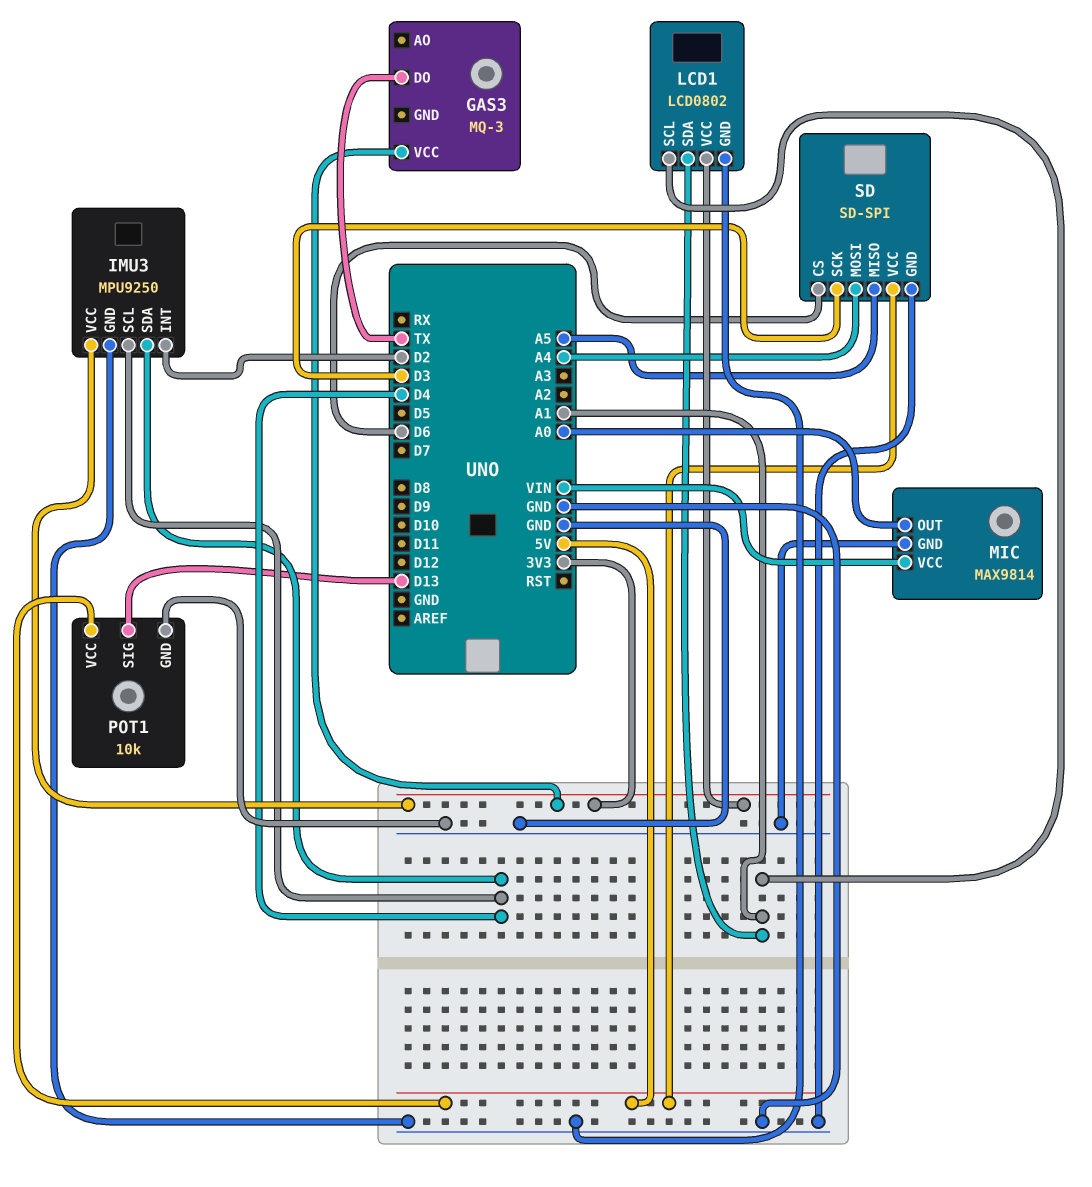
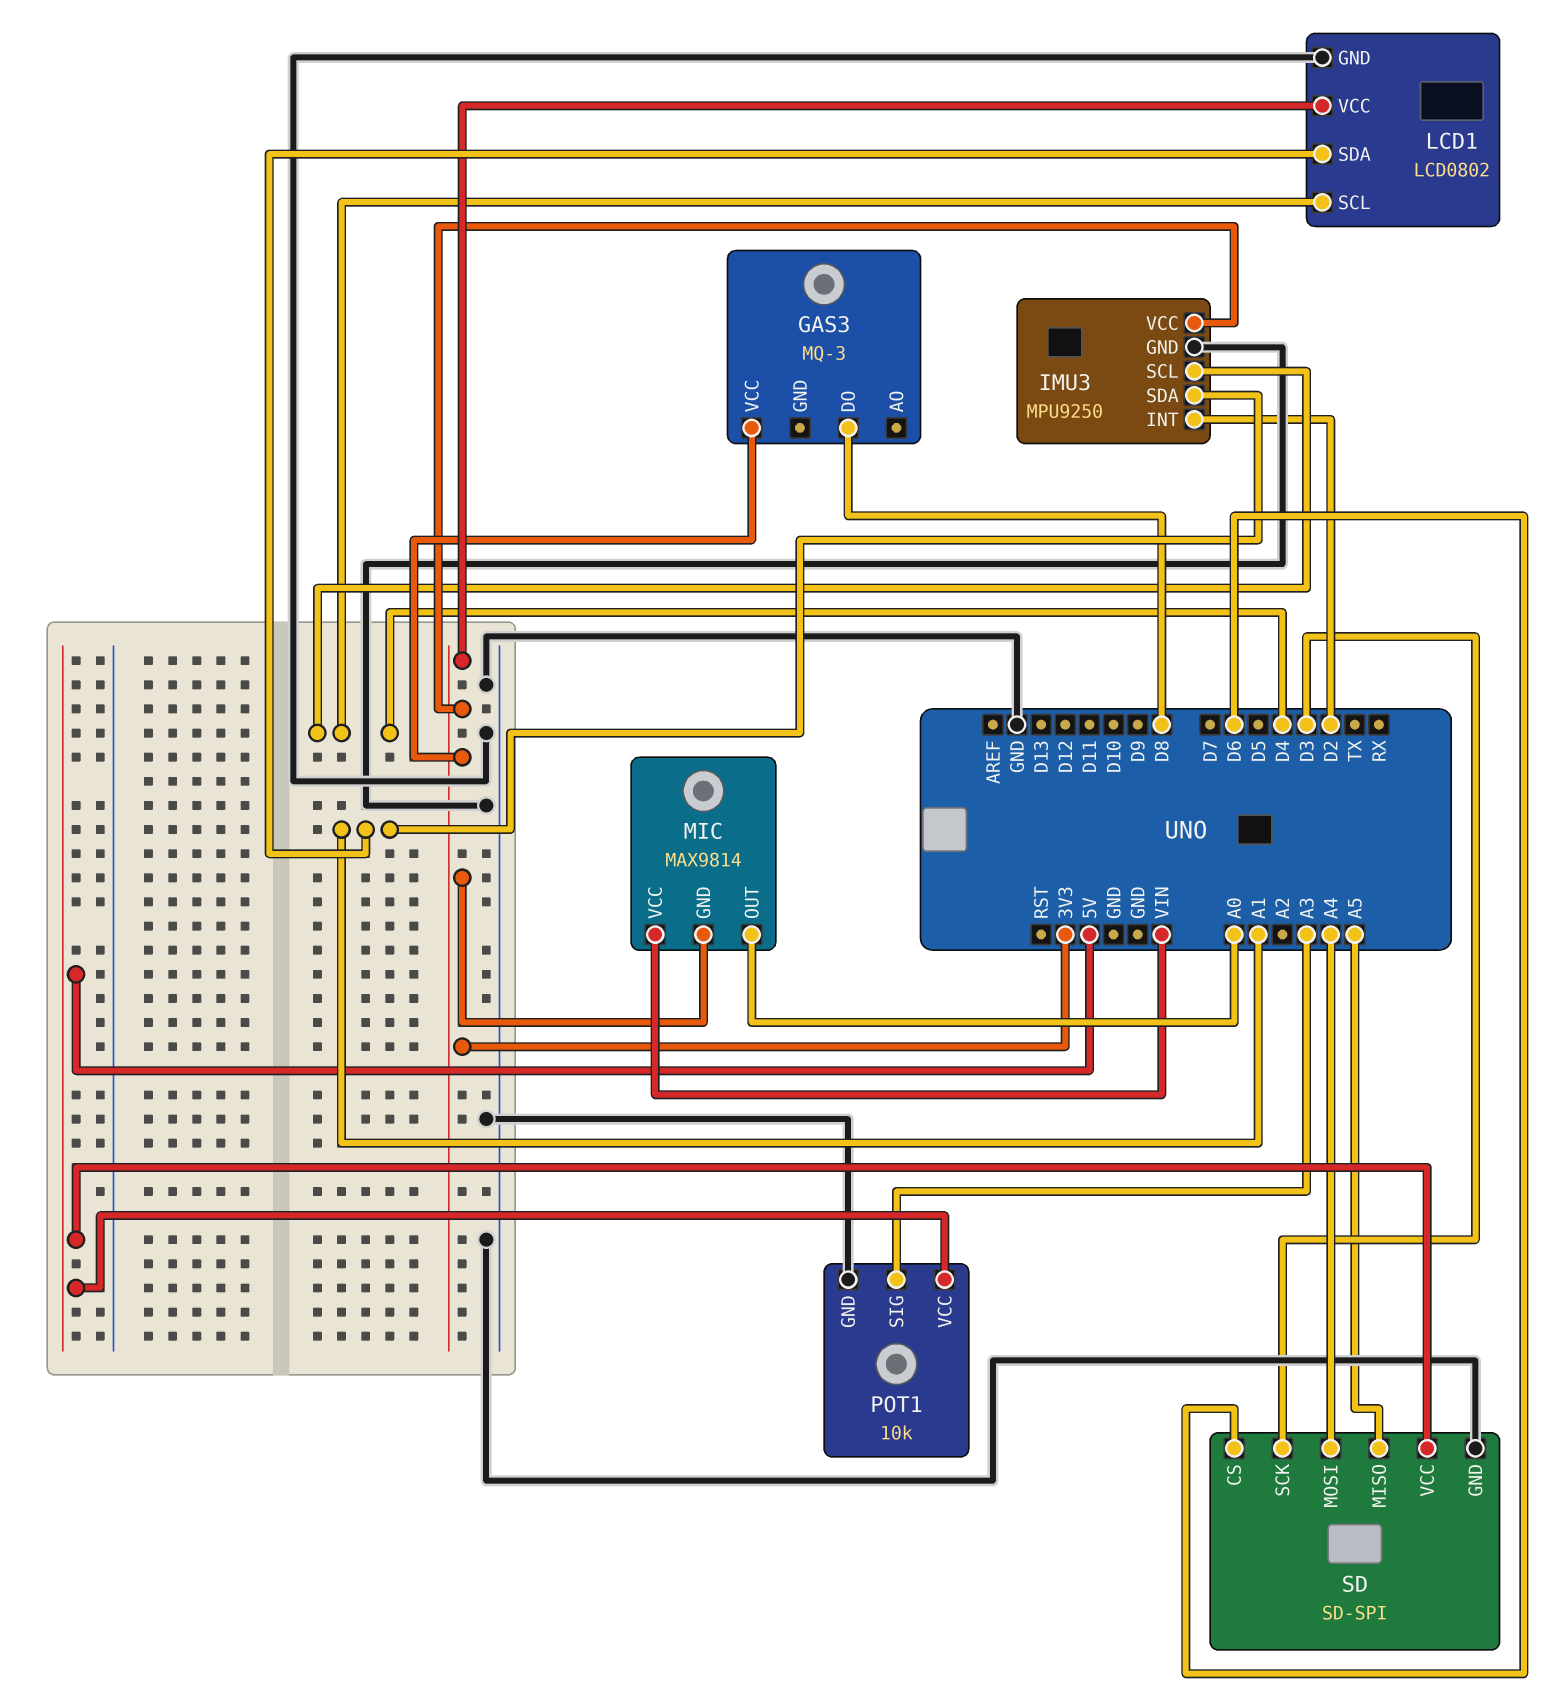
GAS3 pin DO: TX -> D8
IMU3 pin SDA: D4 -> A1
LCD1 pin SCL: A1 -> D4
MIC pin GND: GND -> 3V3
POT1 pin SIG: D13 -> A3

